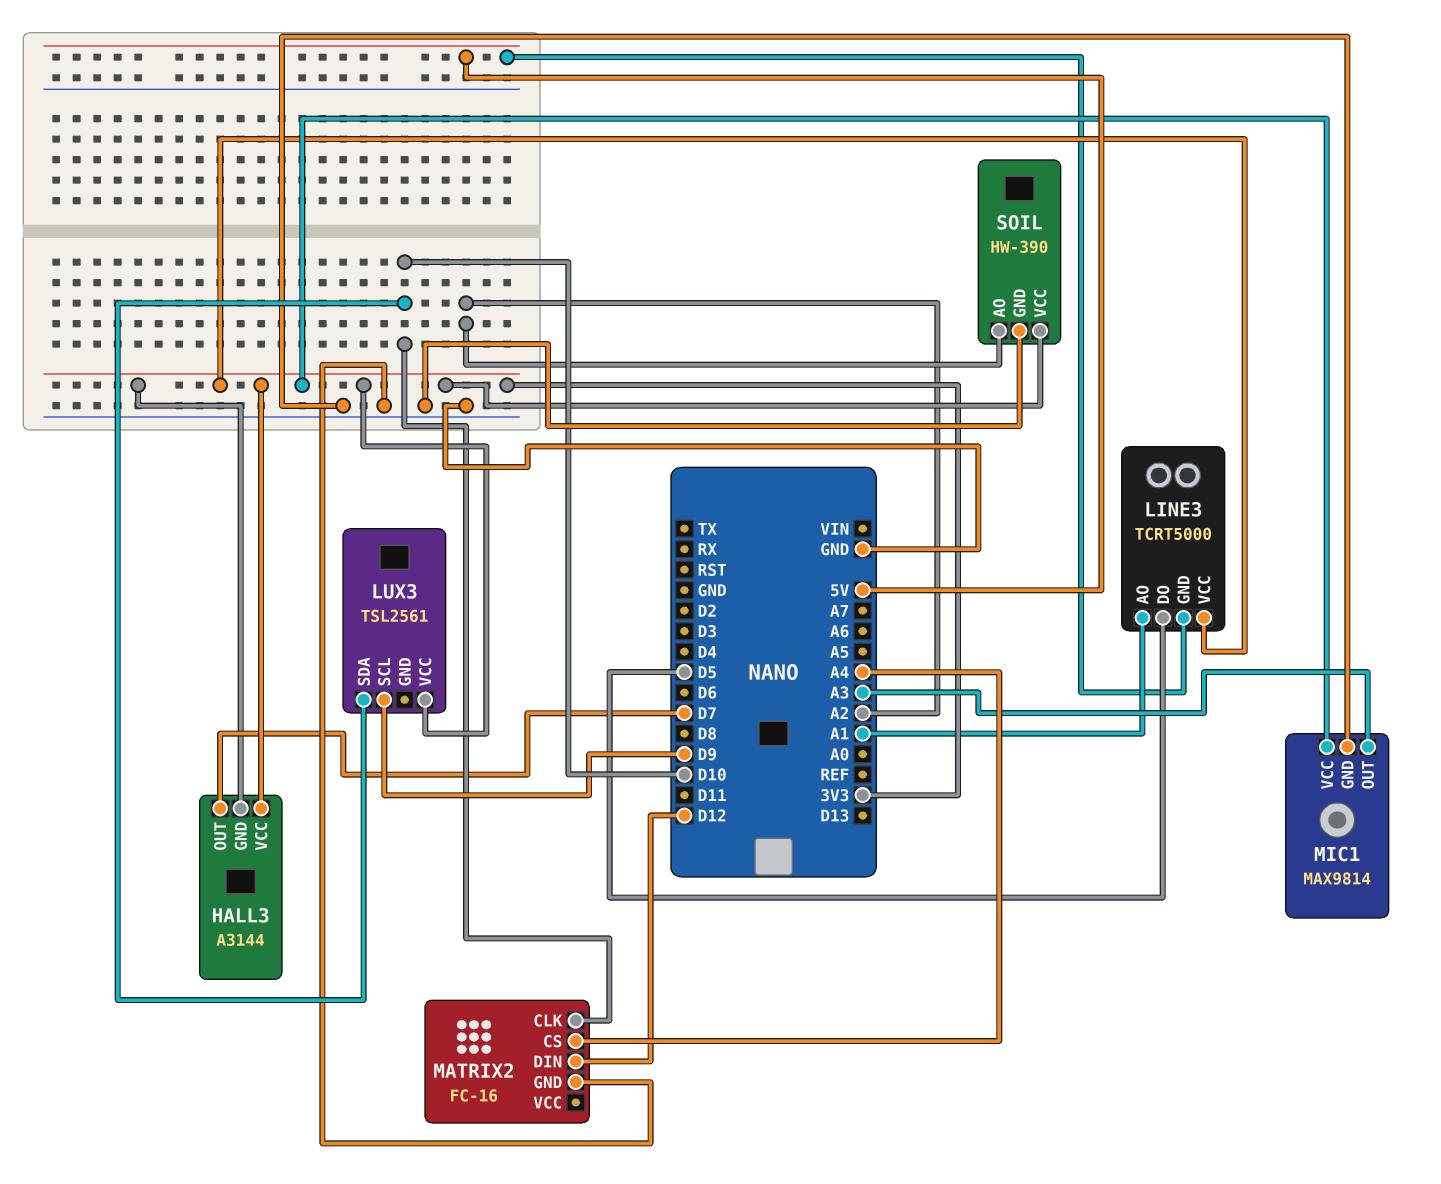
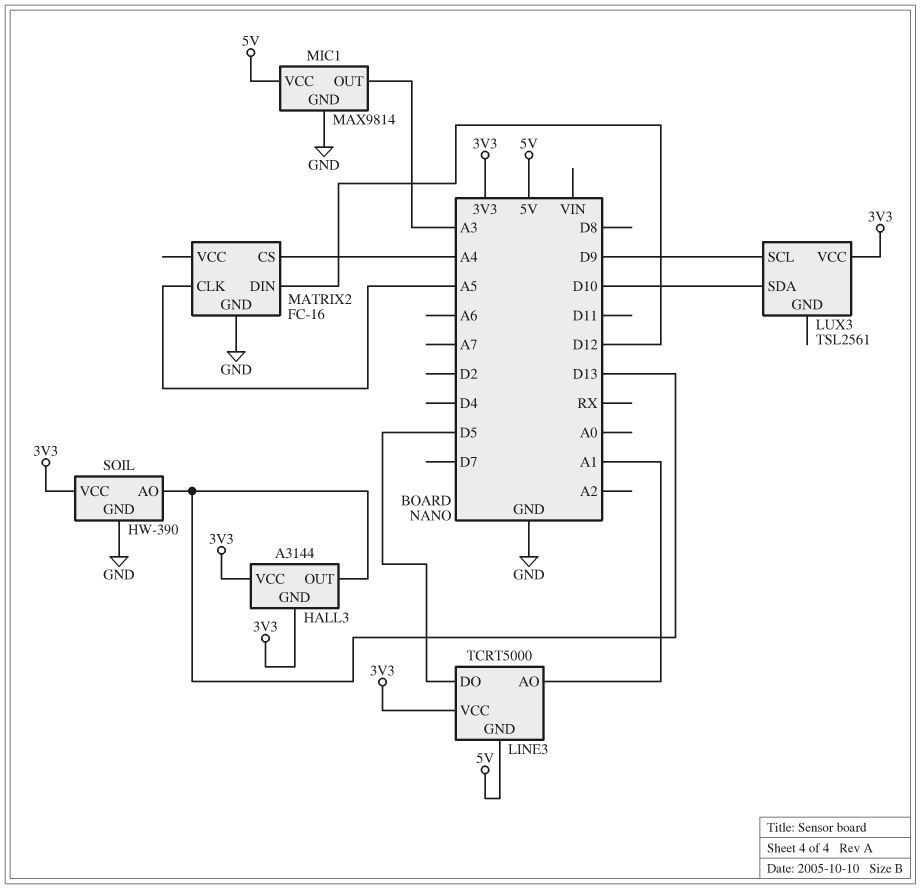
HALL3 pin OUT: D7 -> D13
MATRIX2 pin CLK: D10 -> A5
MIC1 pin VCC: 3V3 -> 5V
SOIL pin AO: A2 -> D13

